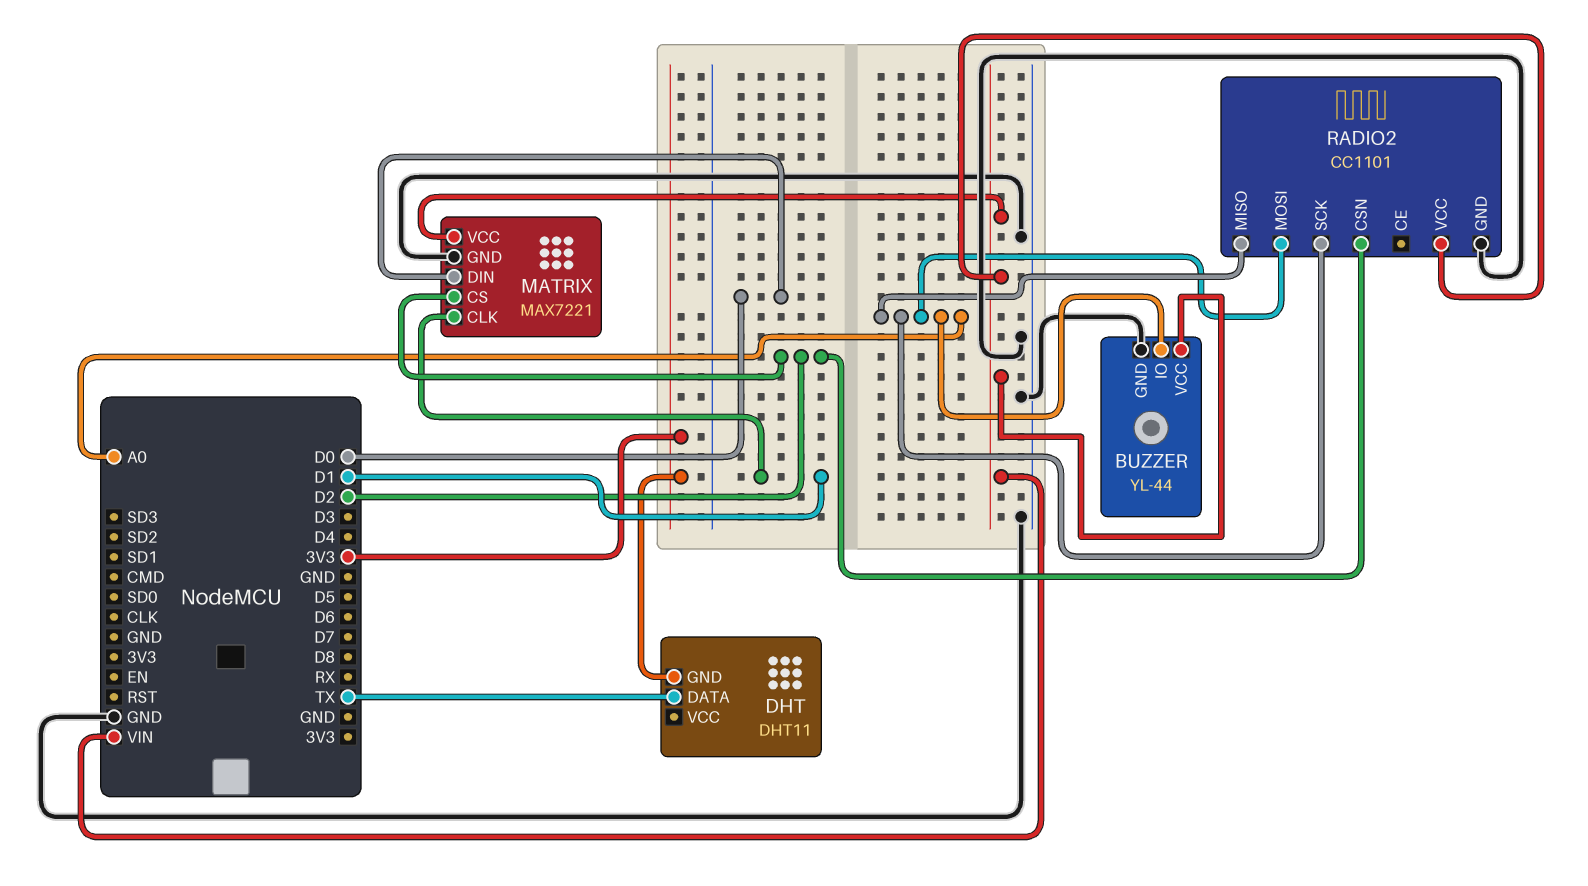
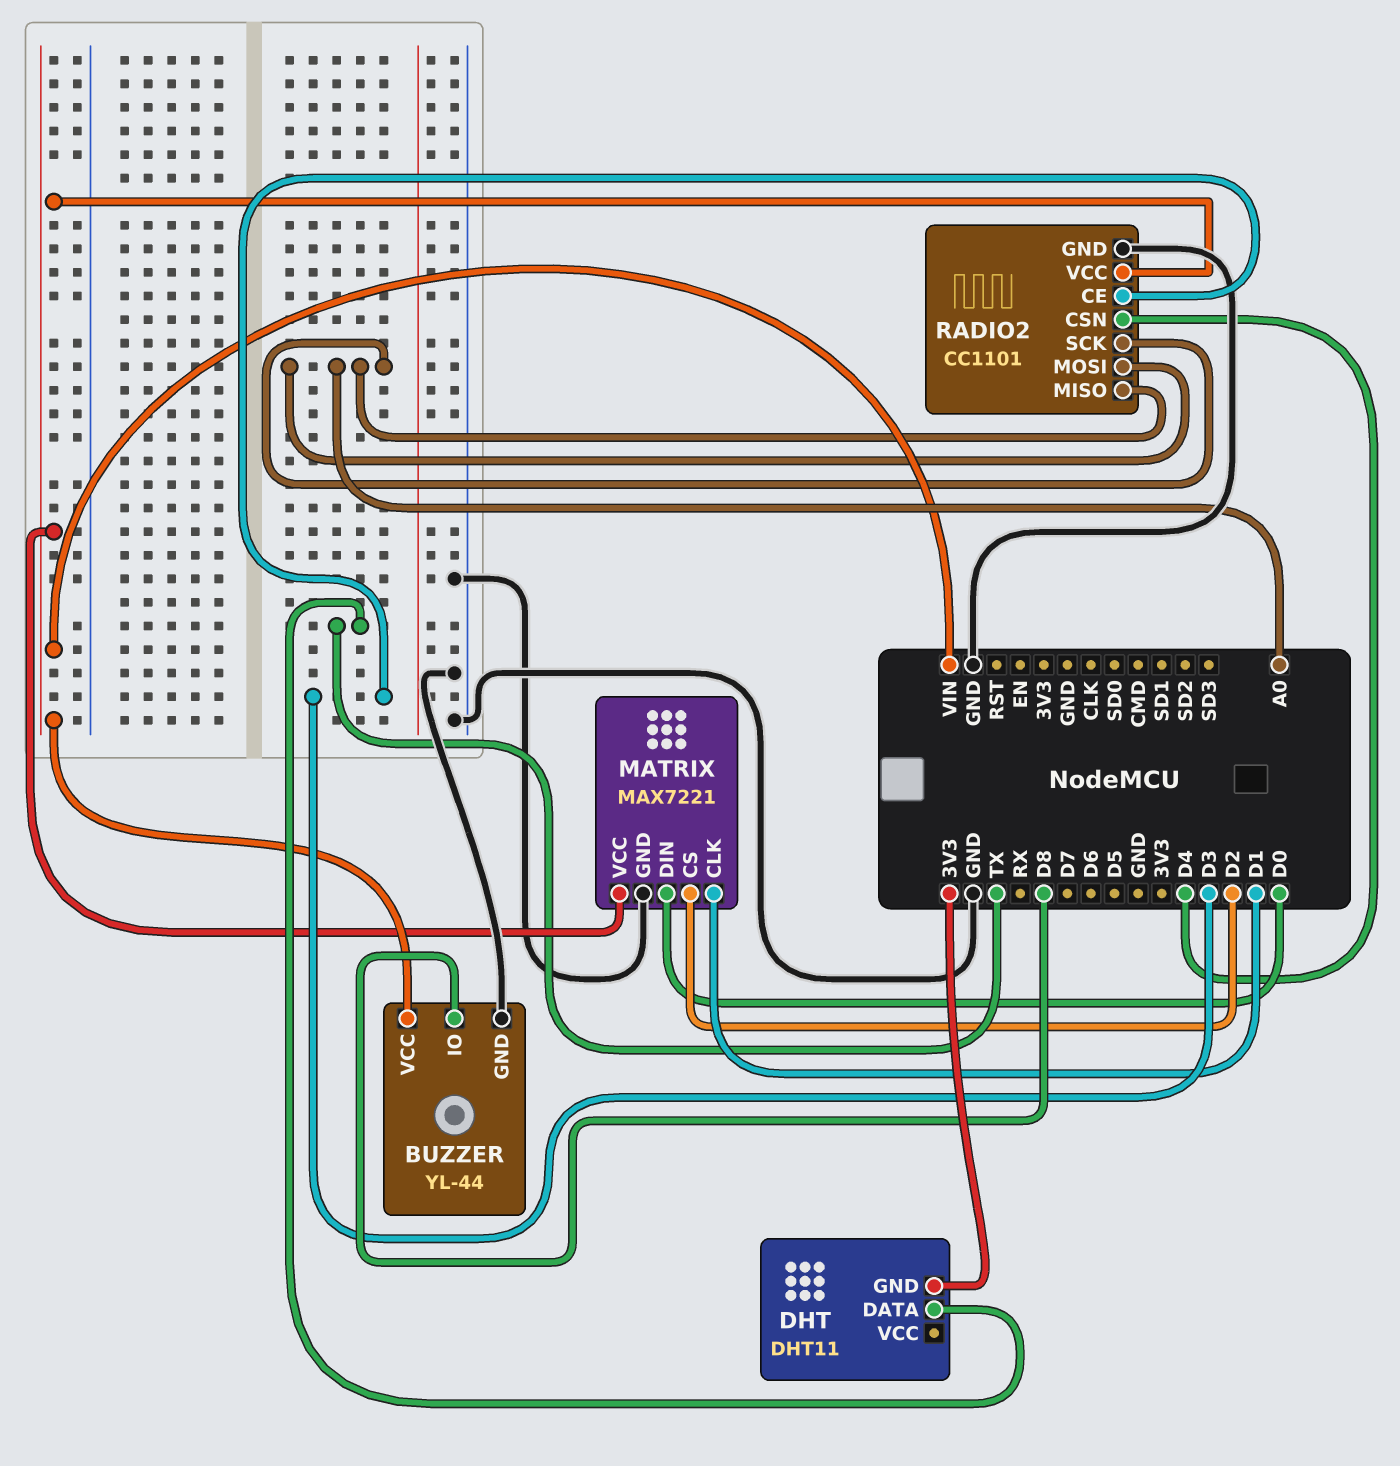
BUZZER pin IO: A0 -> D8
RADIO2 pin CE: none -> D3
RADIO2 pin CSN: D2 -> D4

